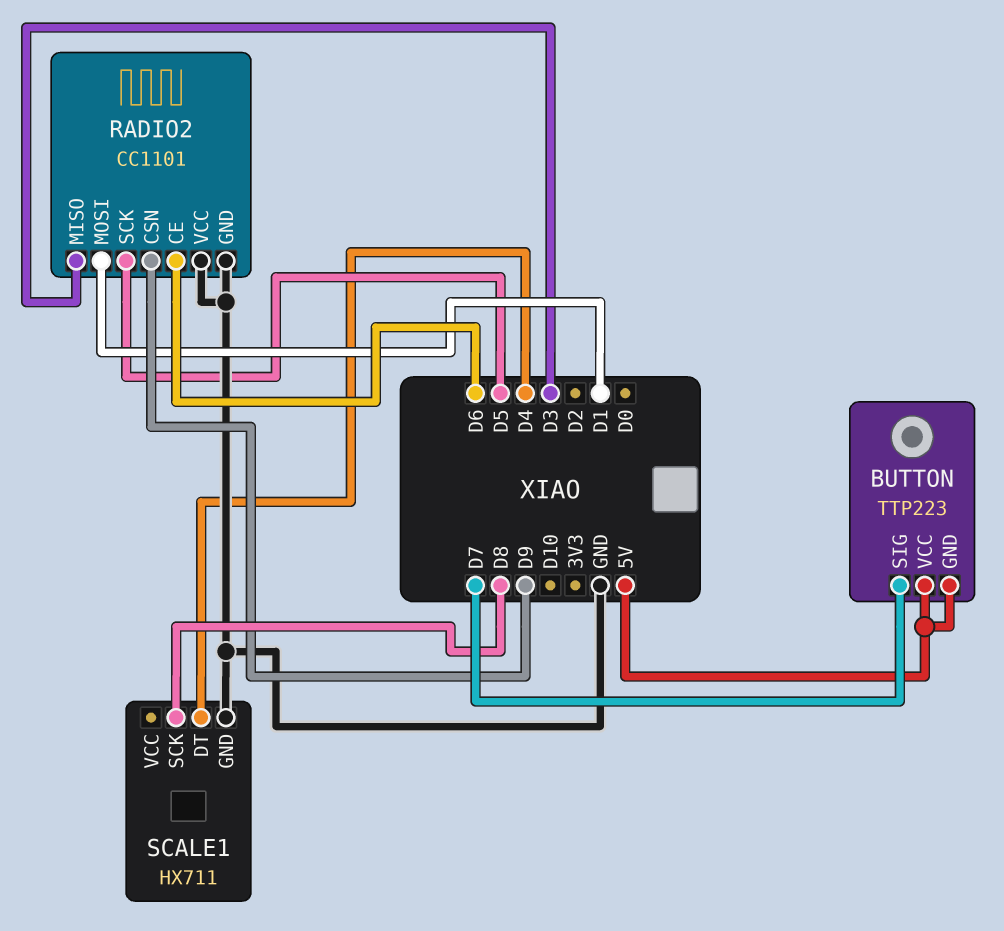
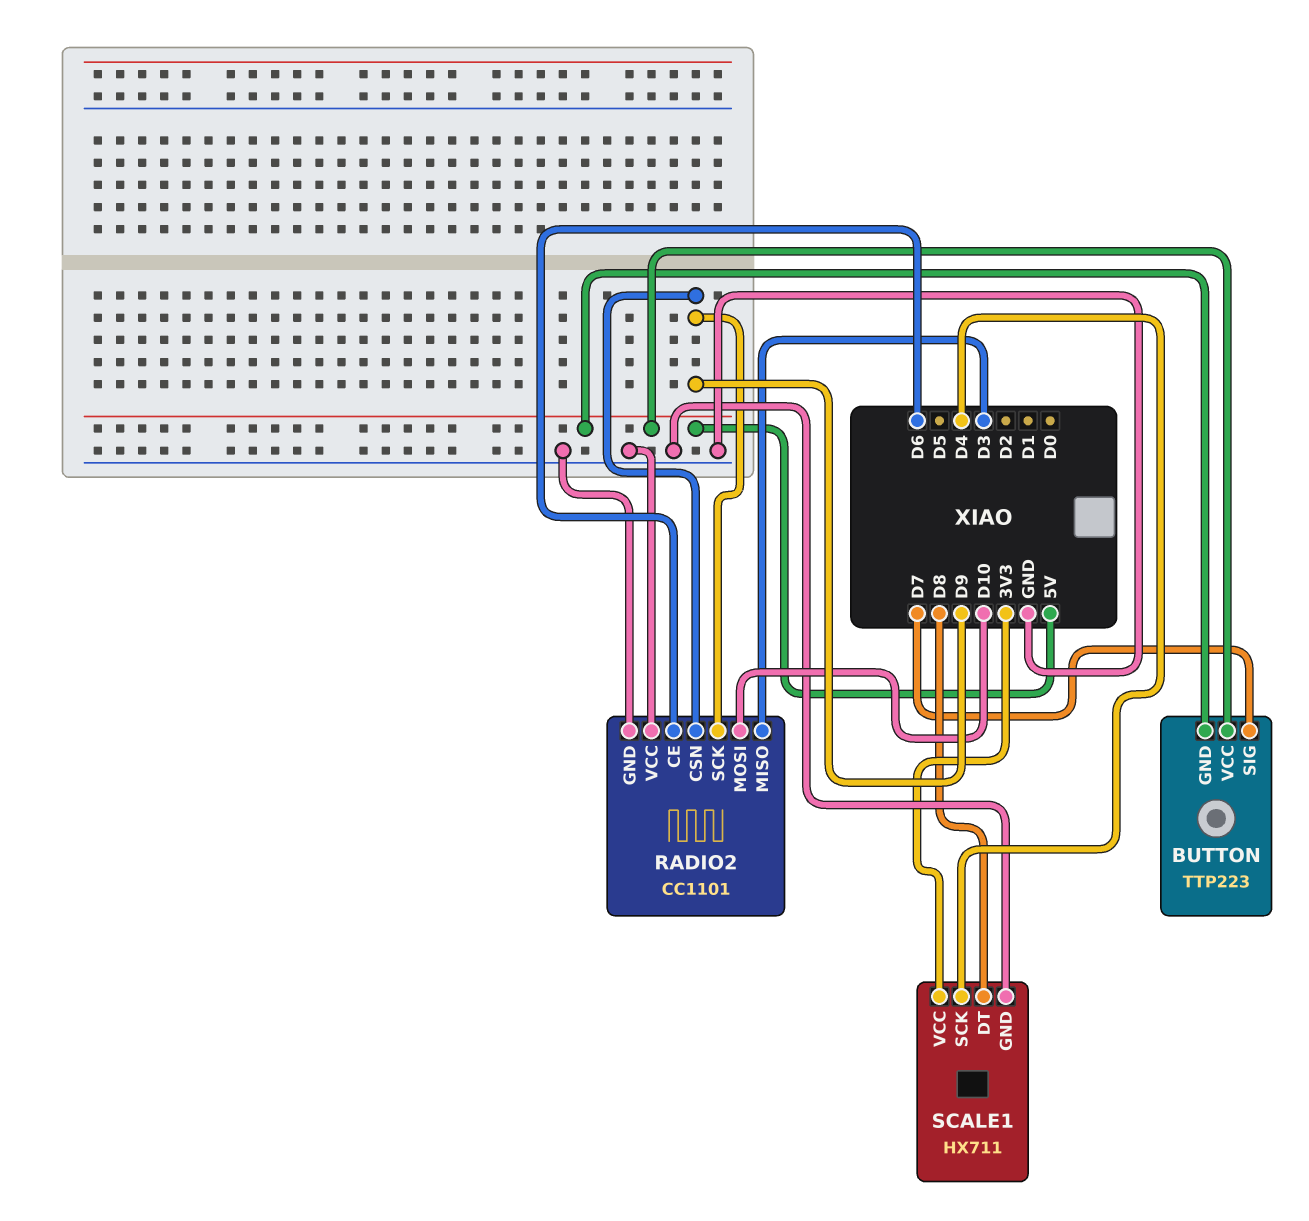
RADIO2 pin MOSI: D1 -> D10
RADIO2 pin SCK: D5 -> D9
SCALE1 pin DT: D4 -> D8
SCALE1 pin SCK: D8 -> D4
SCALE1 pin VCC: none -> 3V3

